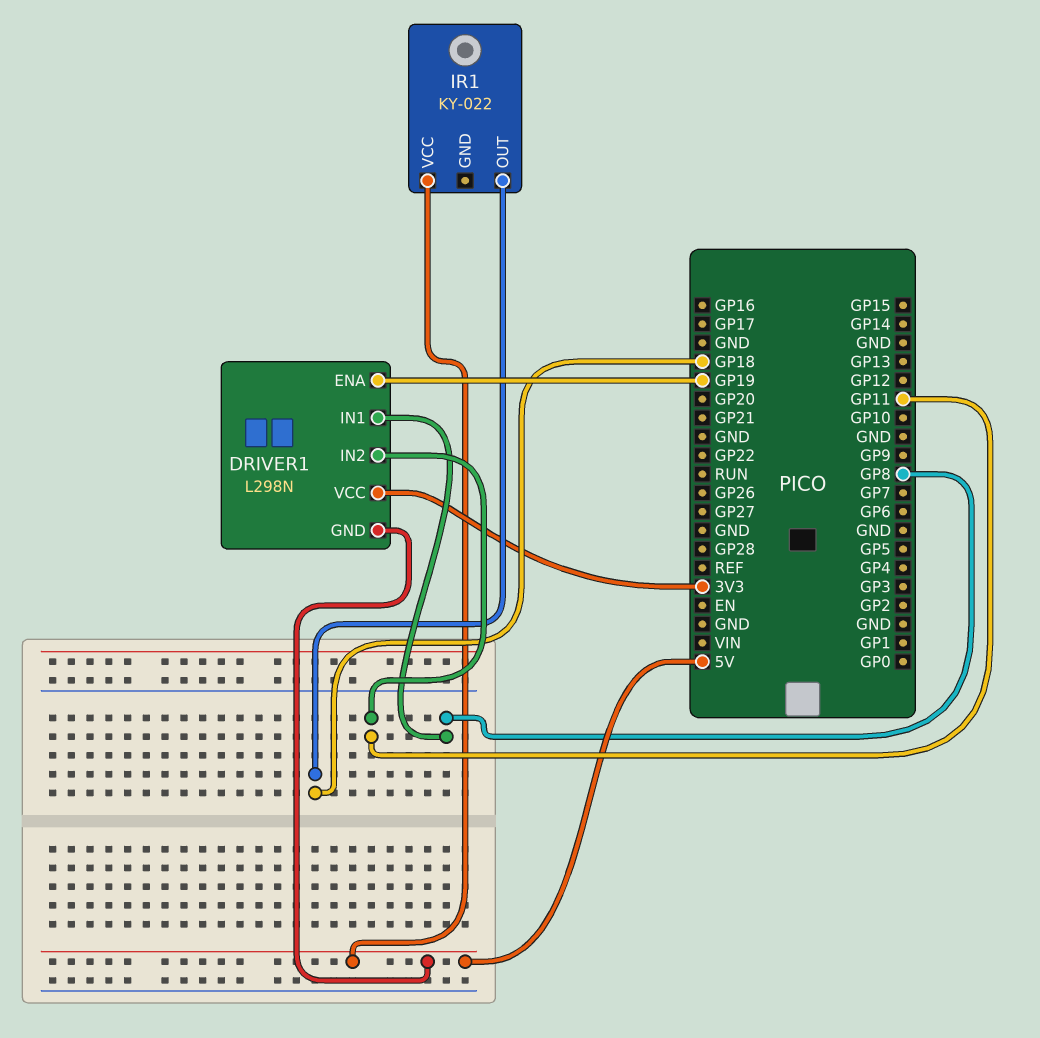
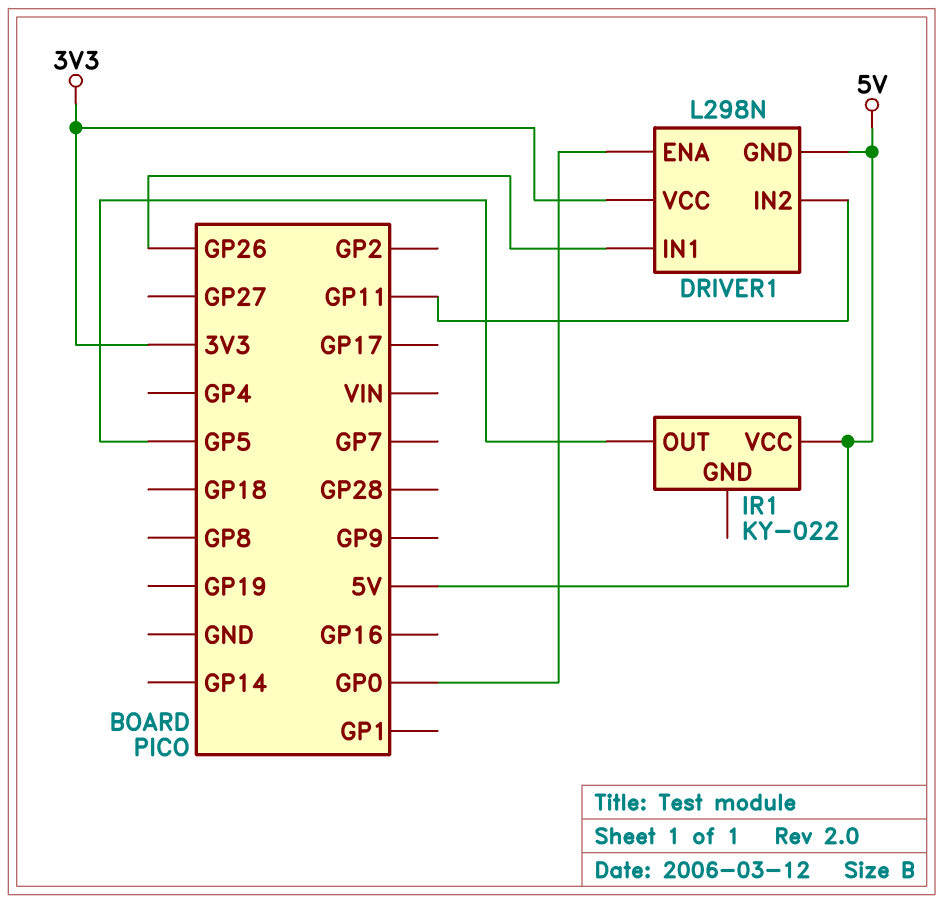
DRIVER1 pin ENA: GP19 -> GP0
DRIVER1 pin IN1: GP8 -> GP26
IR1 pin OUT: GP18 -> GP5

